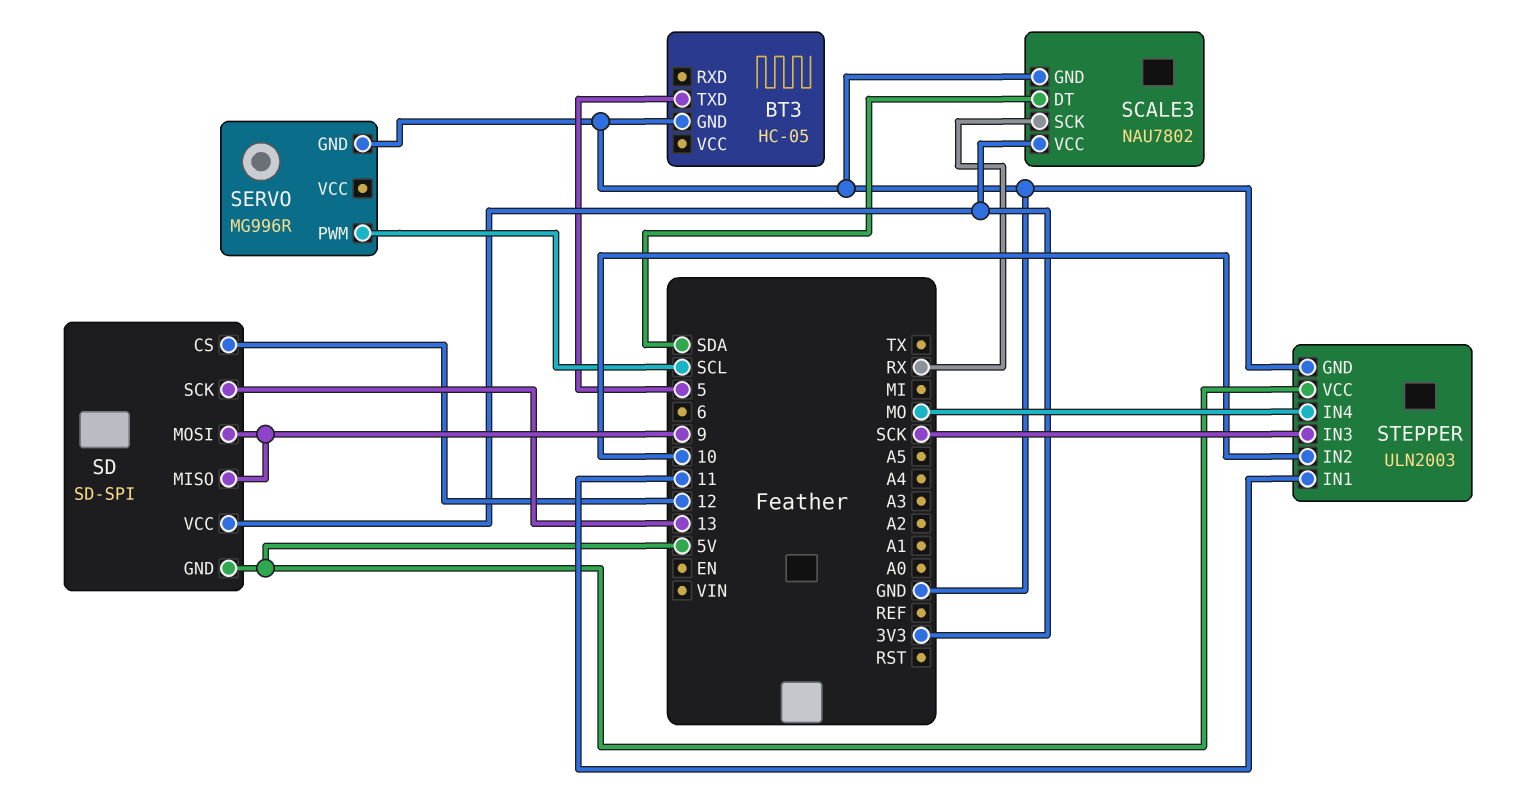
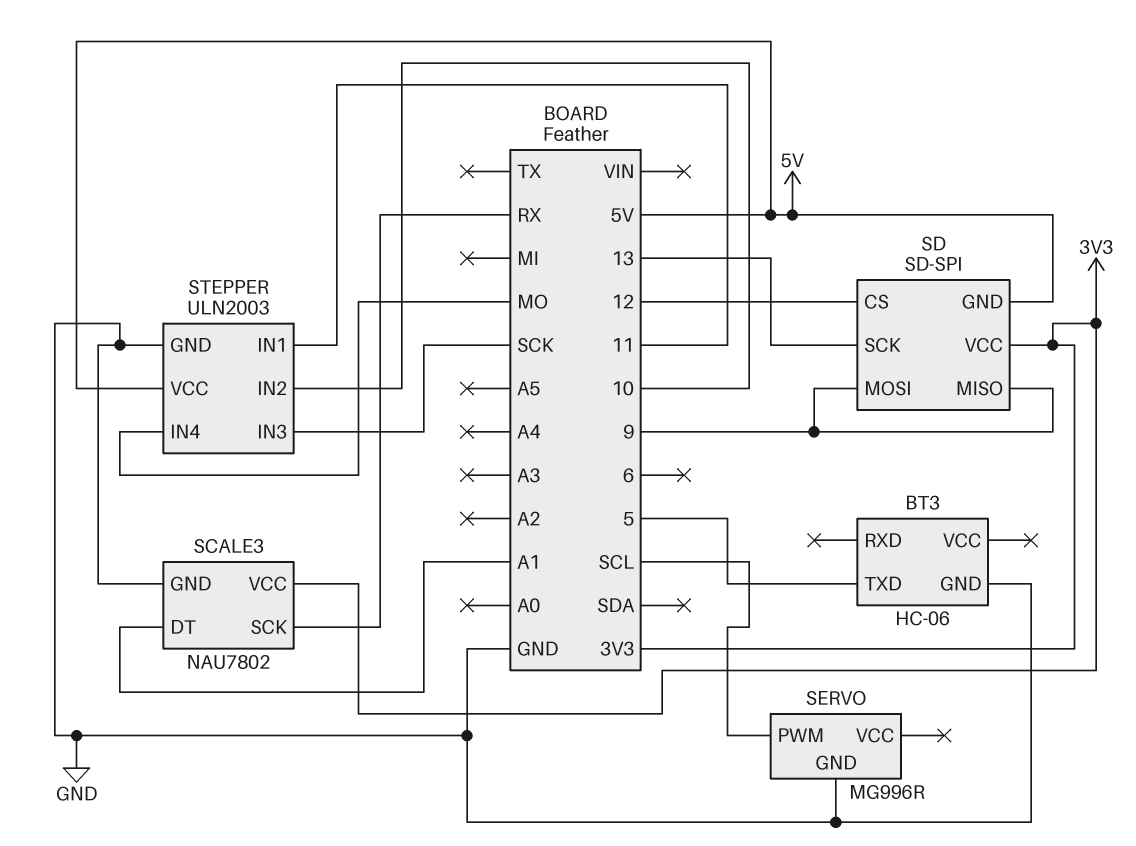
BT3: HC-05 -> HC-06
SCALE3 pin DT: SDA -> A1

